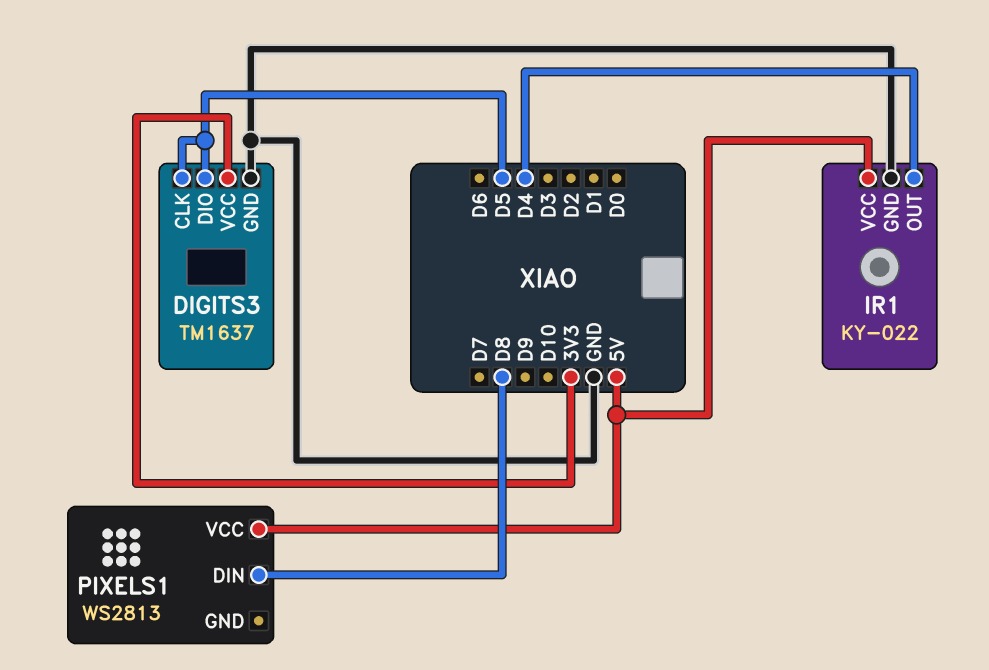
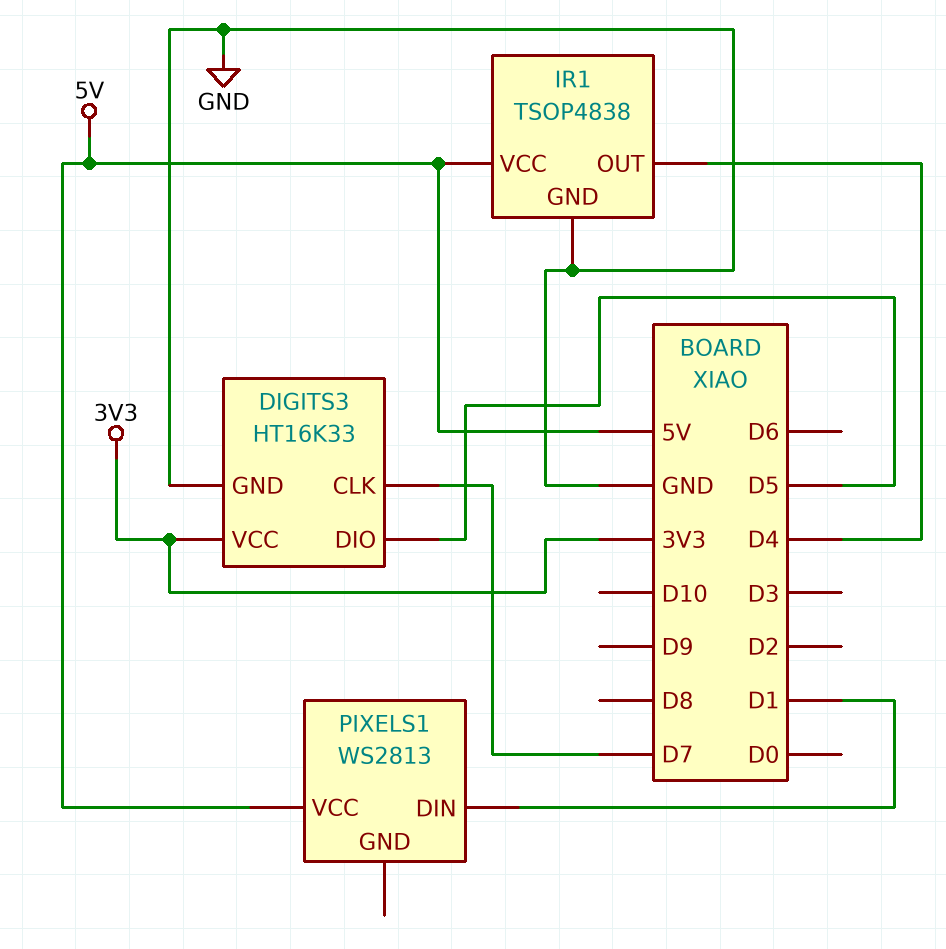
DIGITS3: TM1637 -> HT16K33
DIGITS3 pin CLK: D5 -> D7
IR1: KY-022 -> TSOP4838
PIXELS1 pin DIN: D8 -> D1

